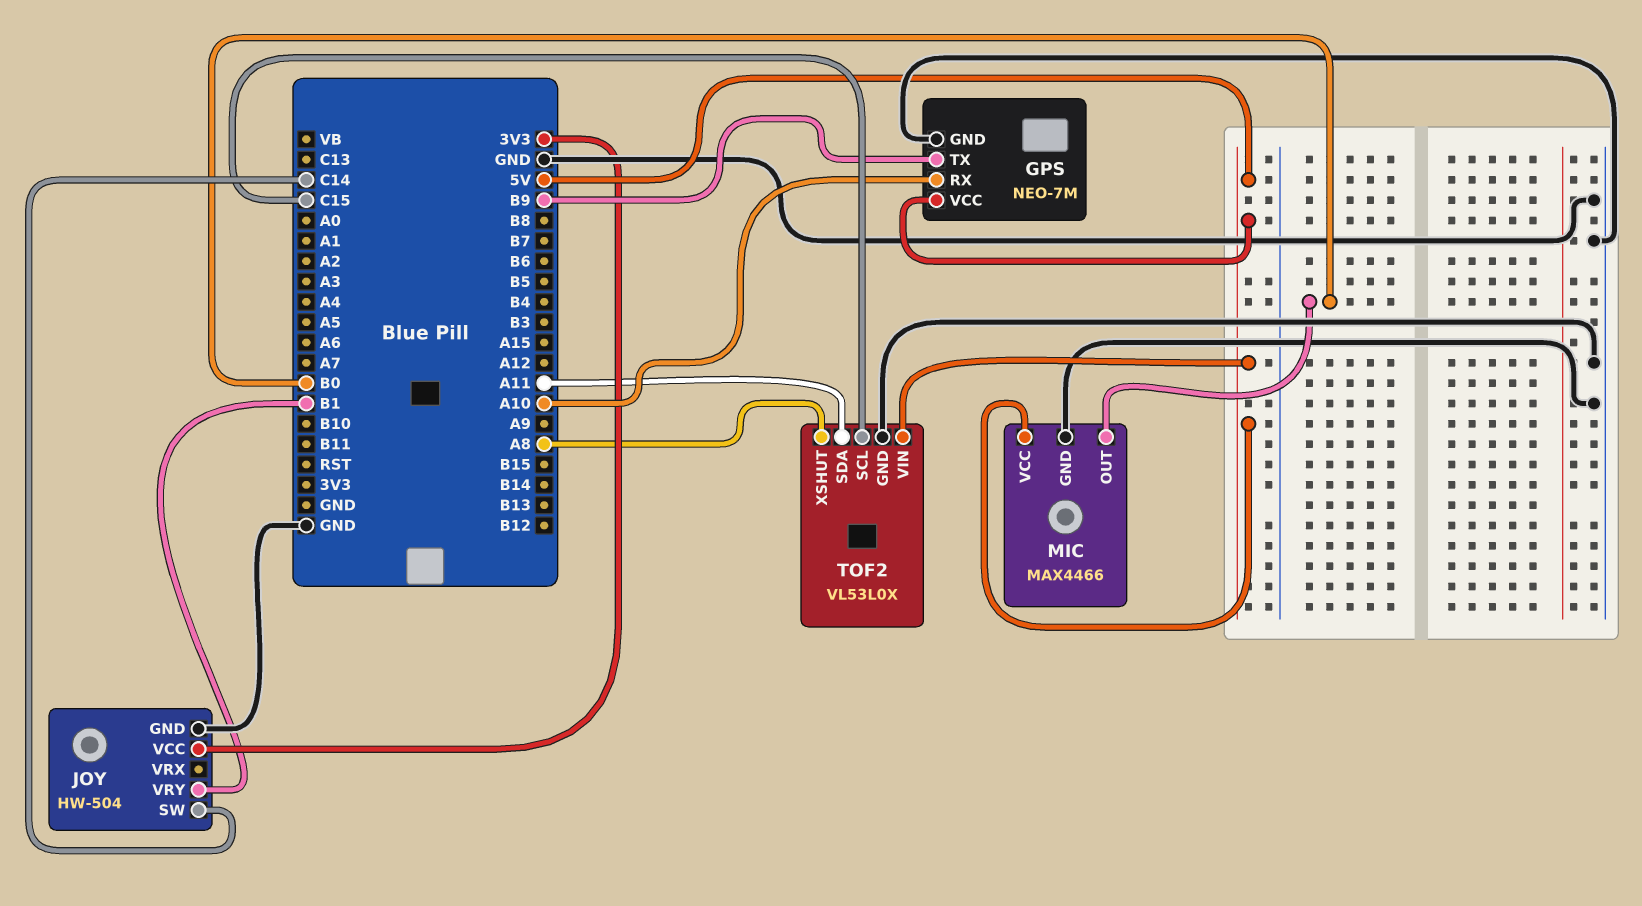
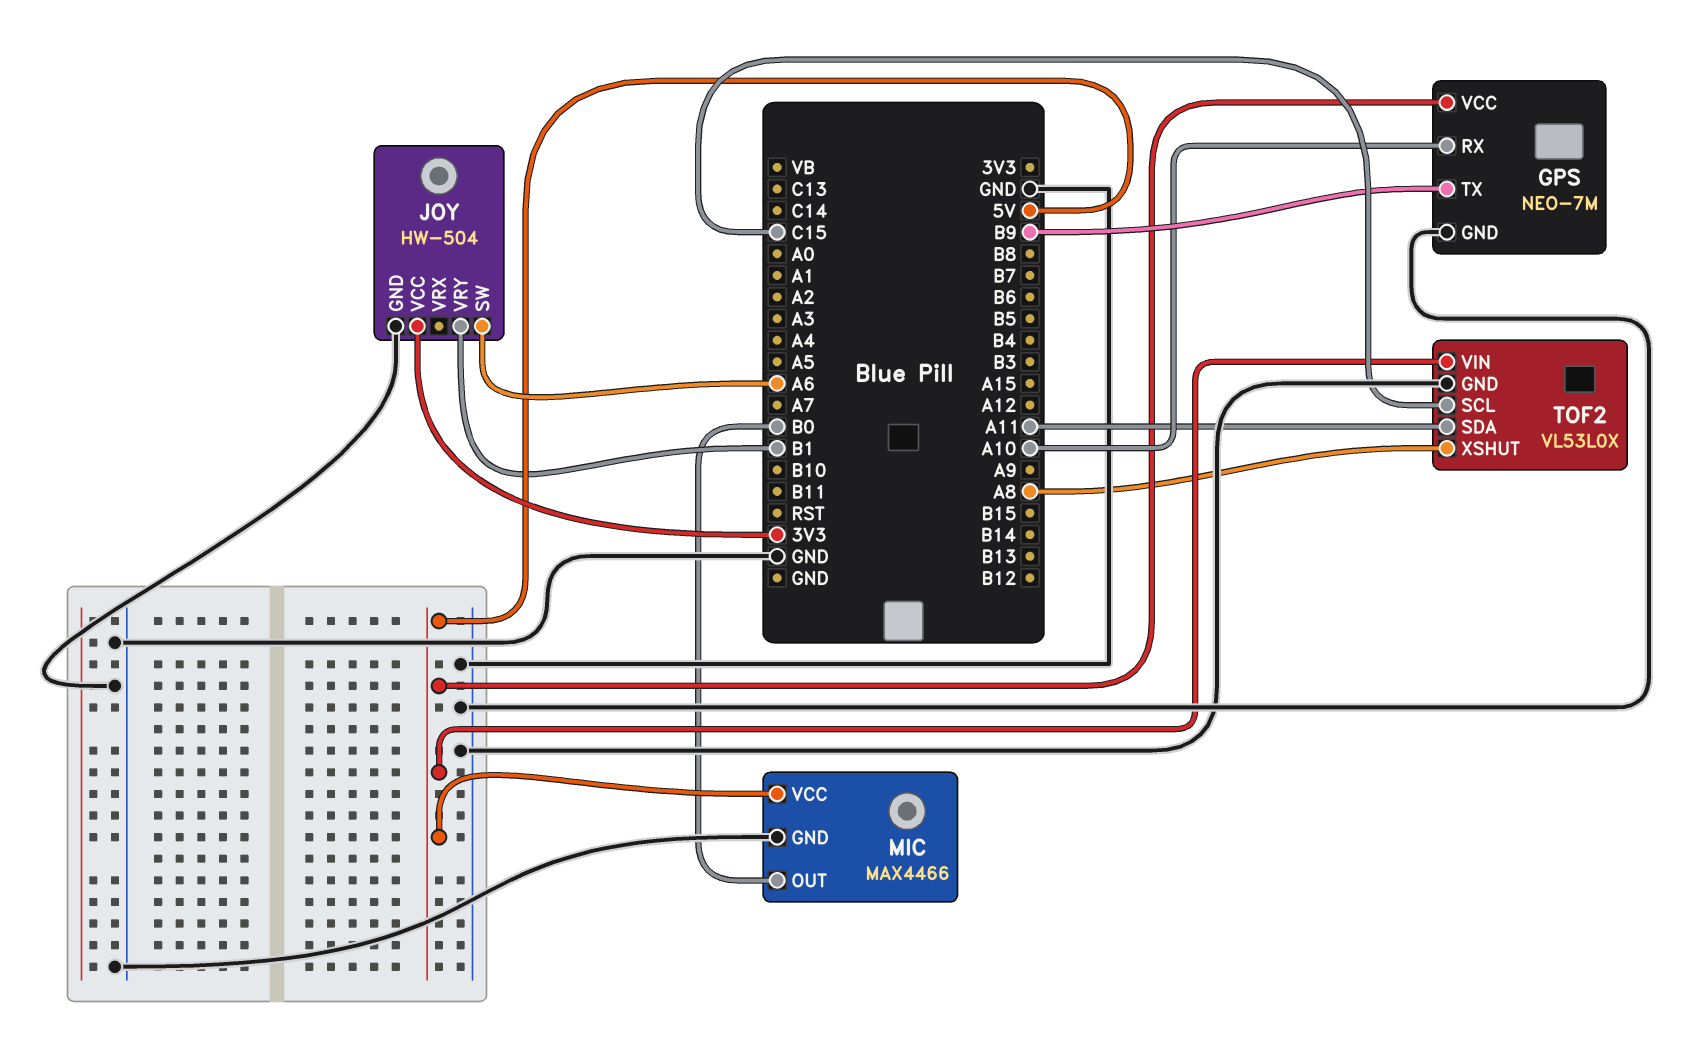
JOY pin SW: C14 -> A6

